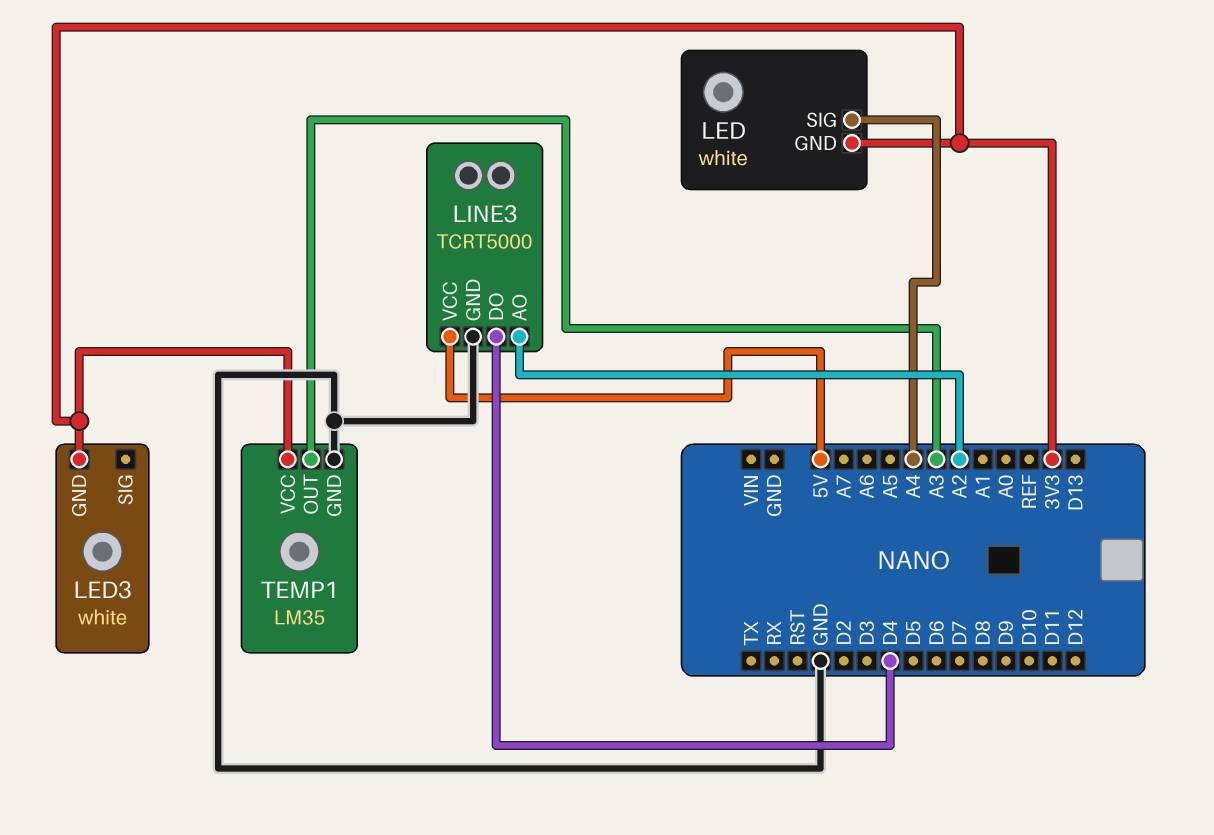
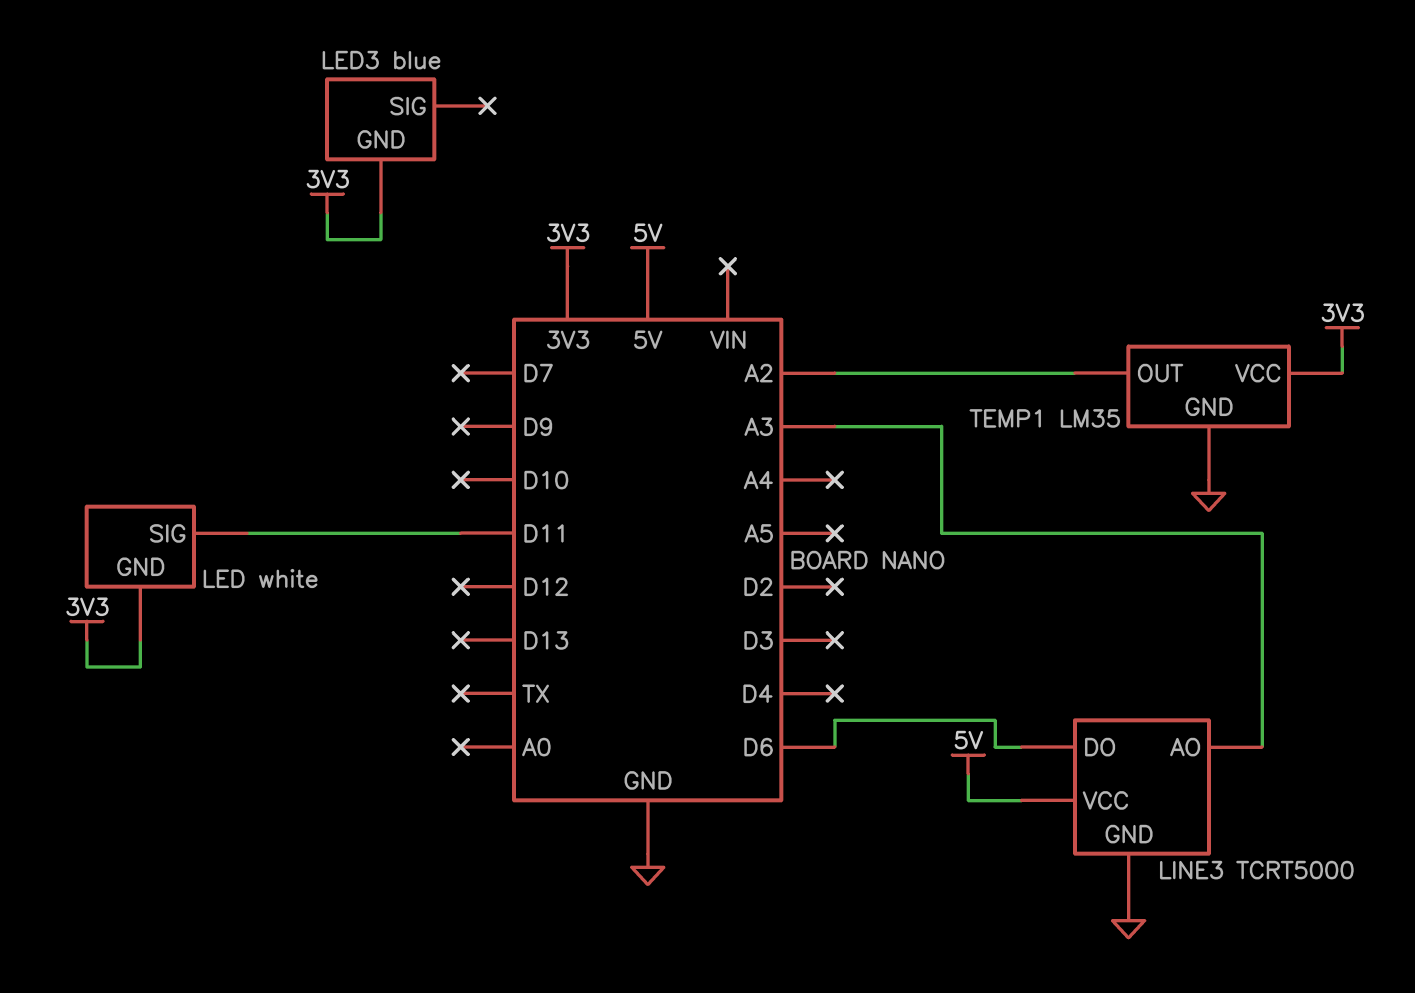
LED pin SIG: A4 -> D11
LED3: white -> blue
LINE3 pin AO: A2 -> A3
LINE3 pin DO: D4 -> D6
TEMP1 pin OUT: A3 -> A2

